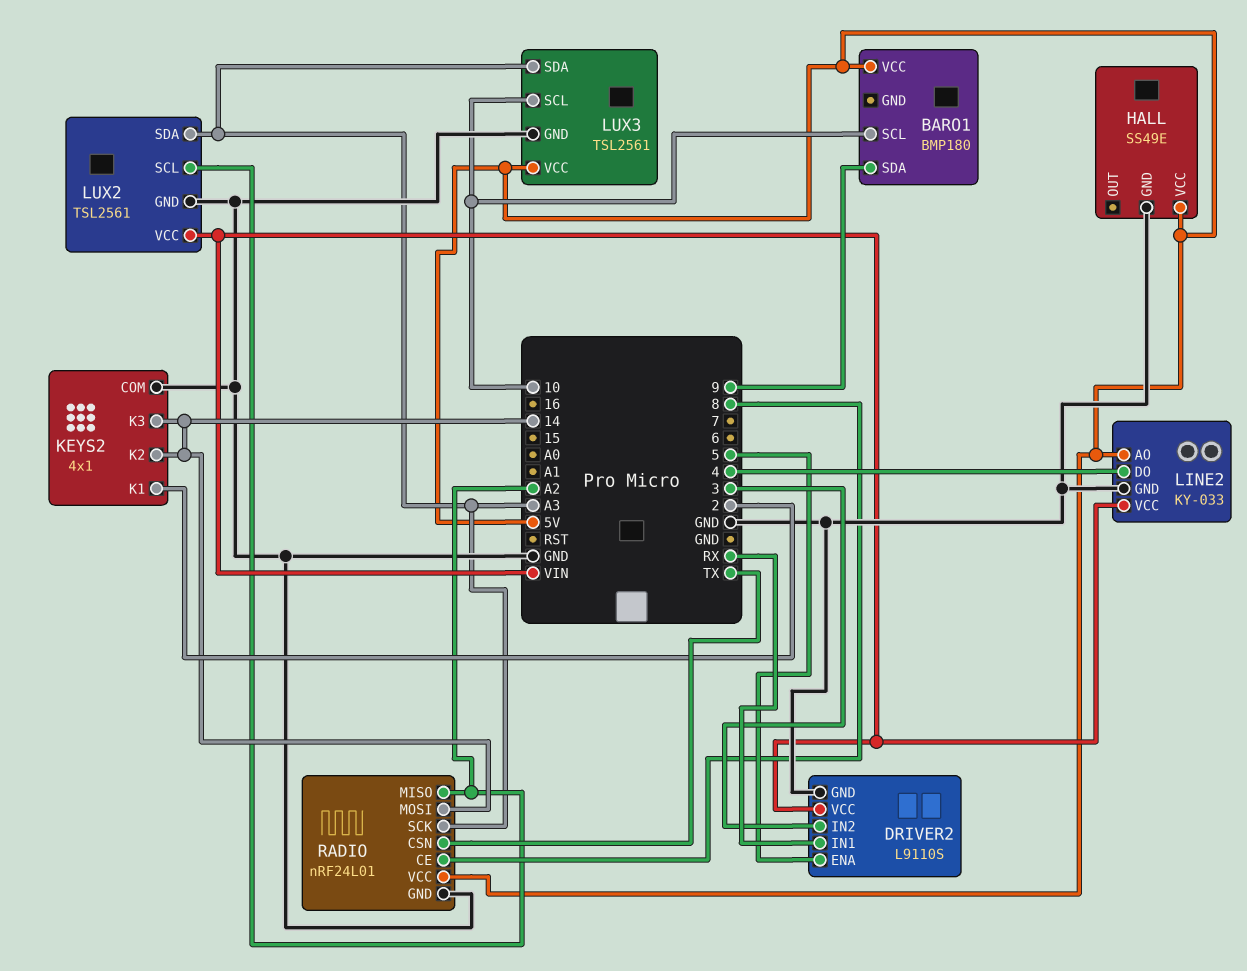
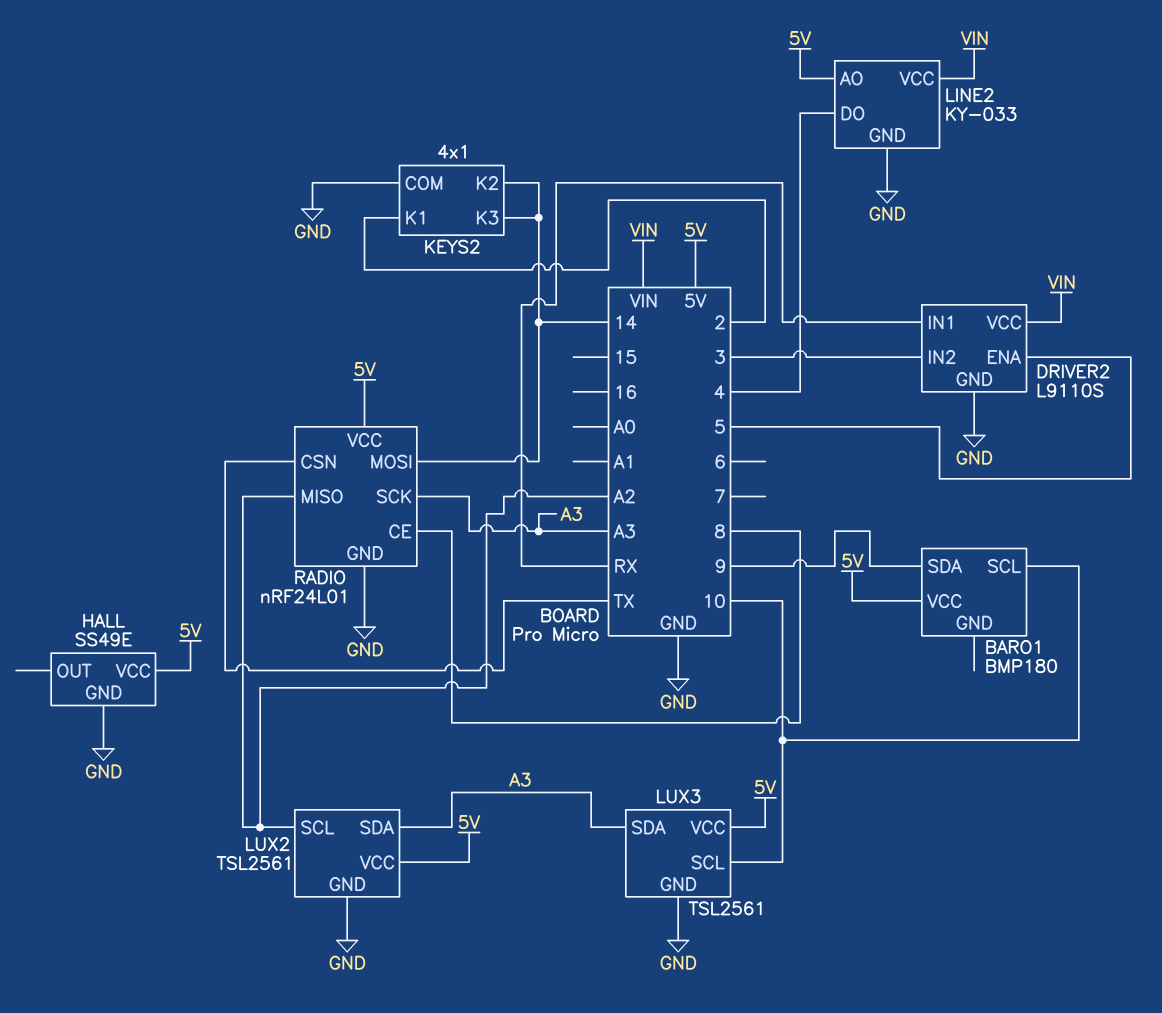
LUX2 pin VCC: VIN -> 5V

